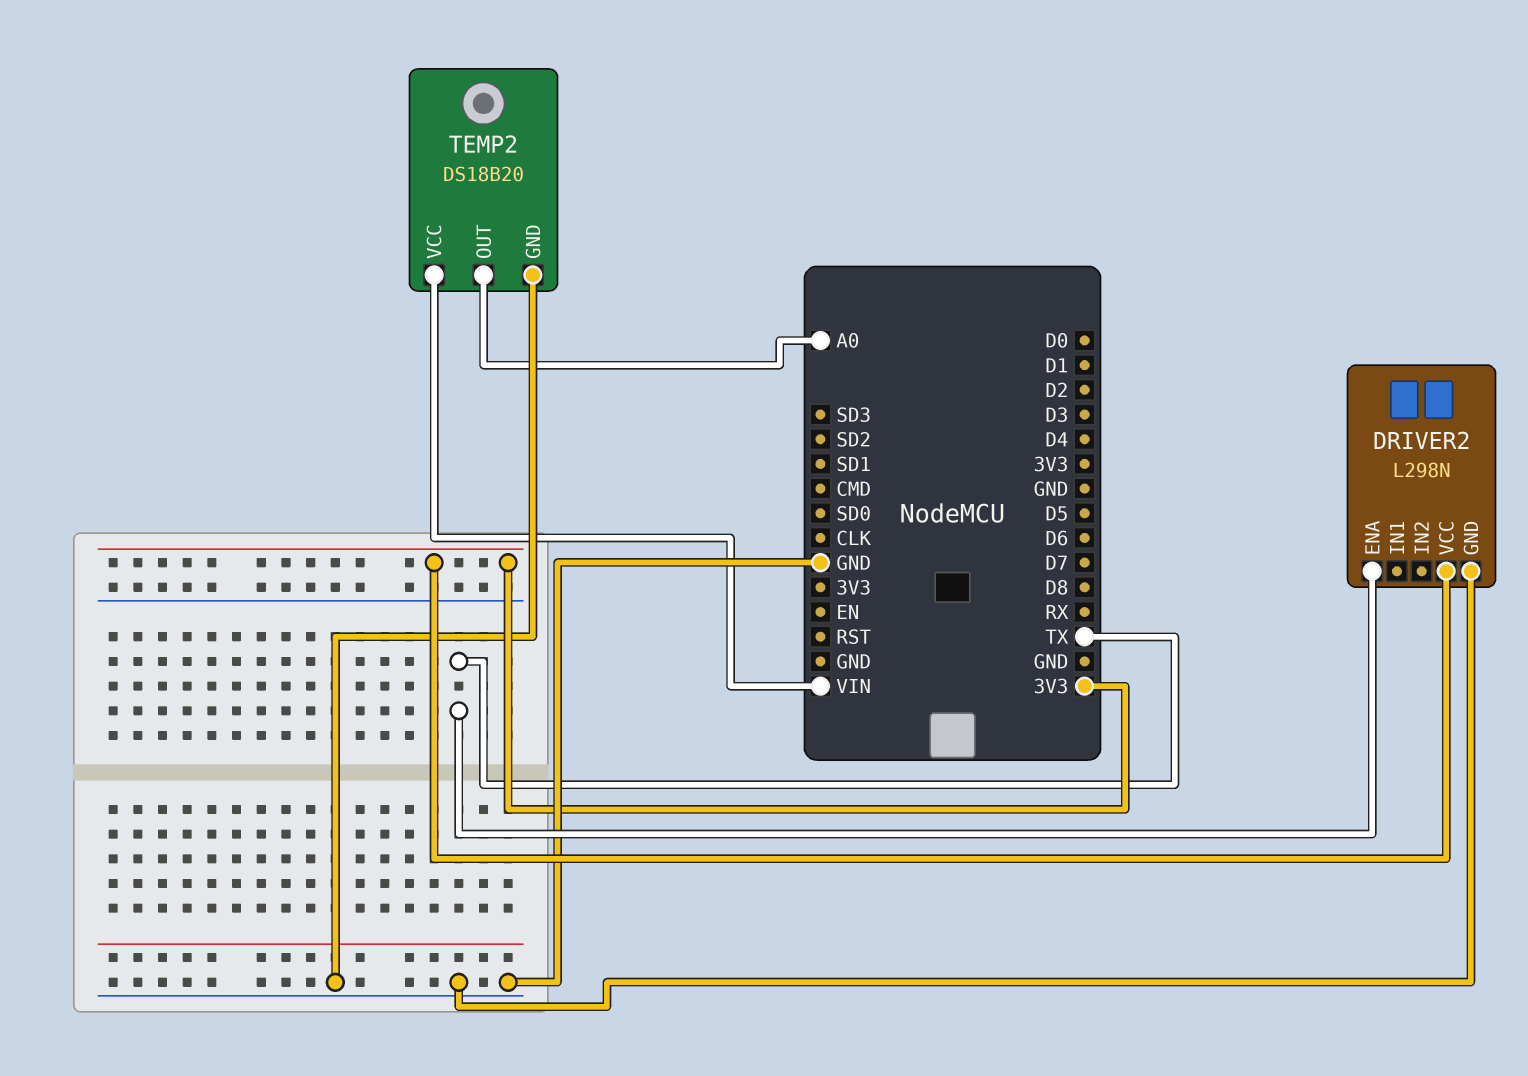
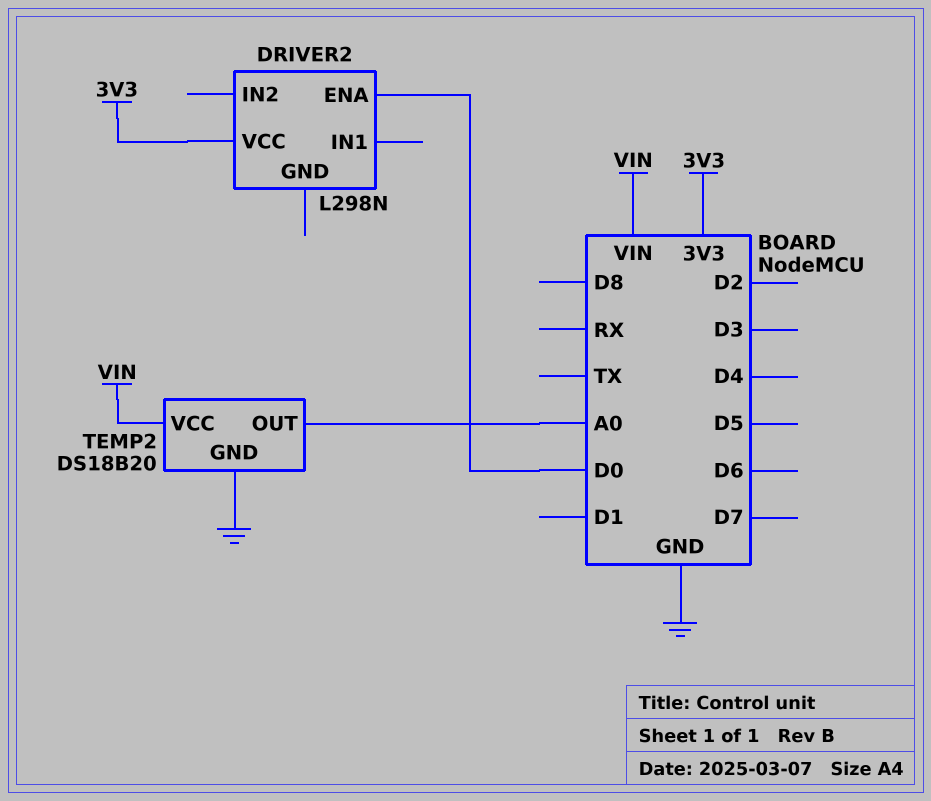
DRIVER2 pin ENA: TX -> D0
DRIVER2 pin GND: GND -> none

